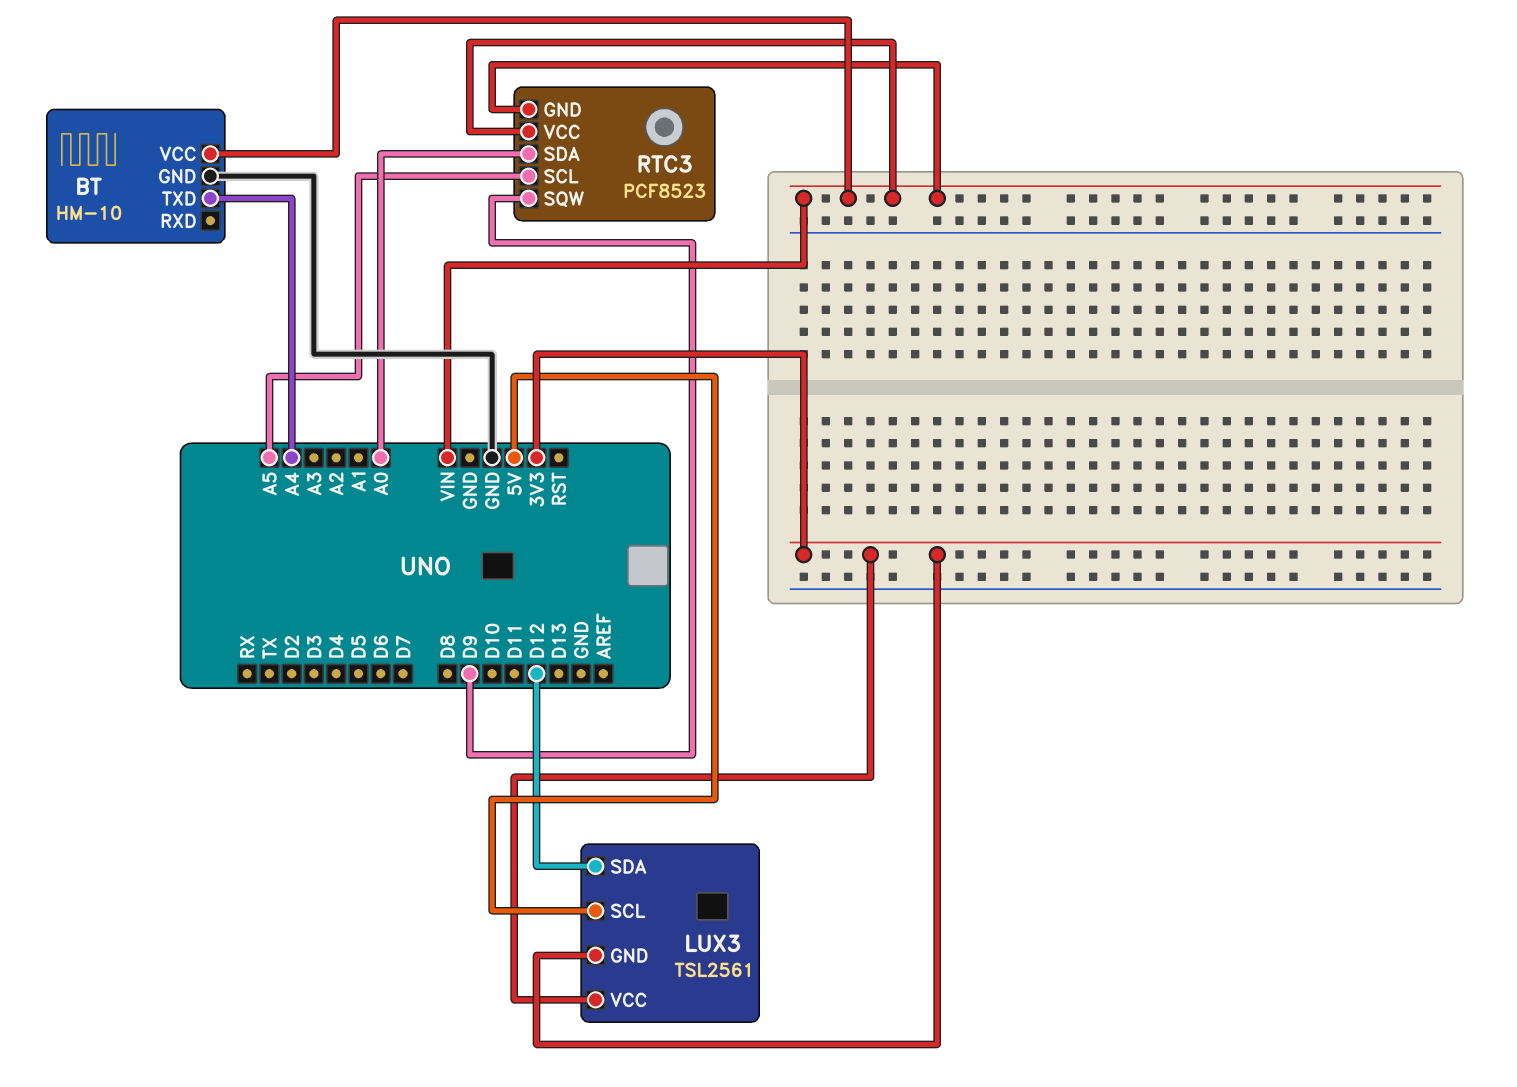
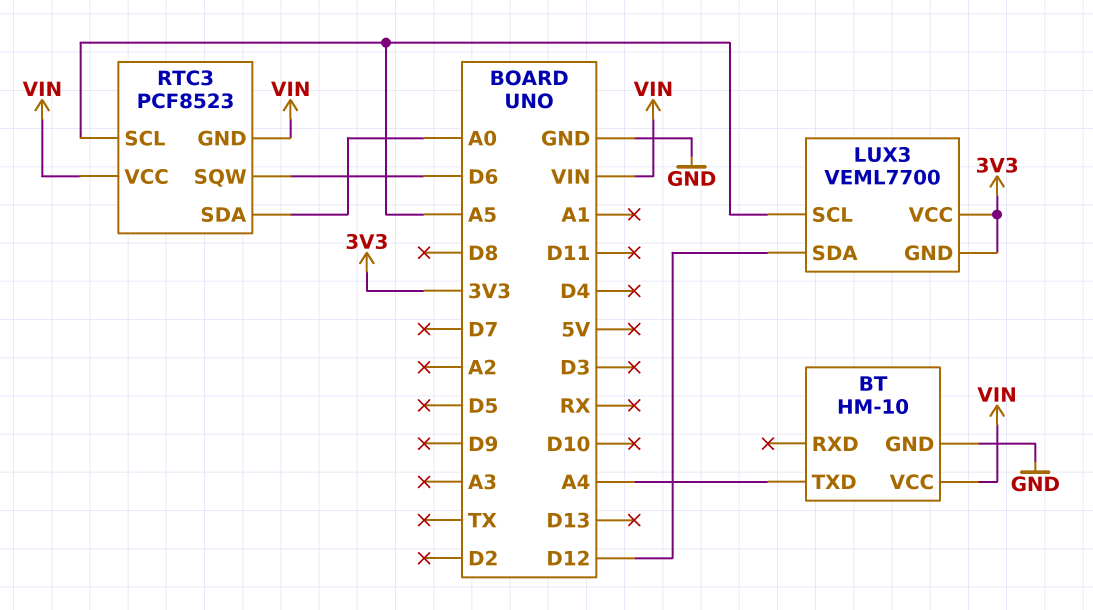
LUX3: TSL2561 -> VEML7700
LUX3 pin SCL: 5V -> A5
RTC3 pin SQW: D9 -> D6

